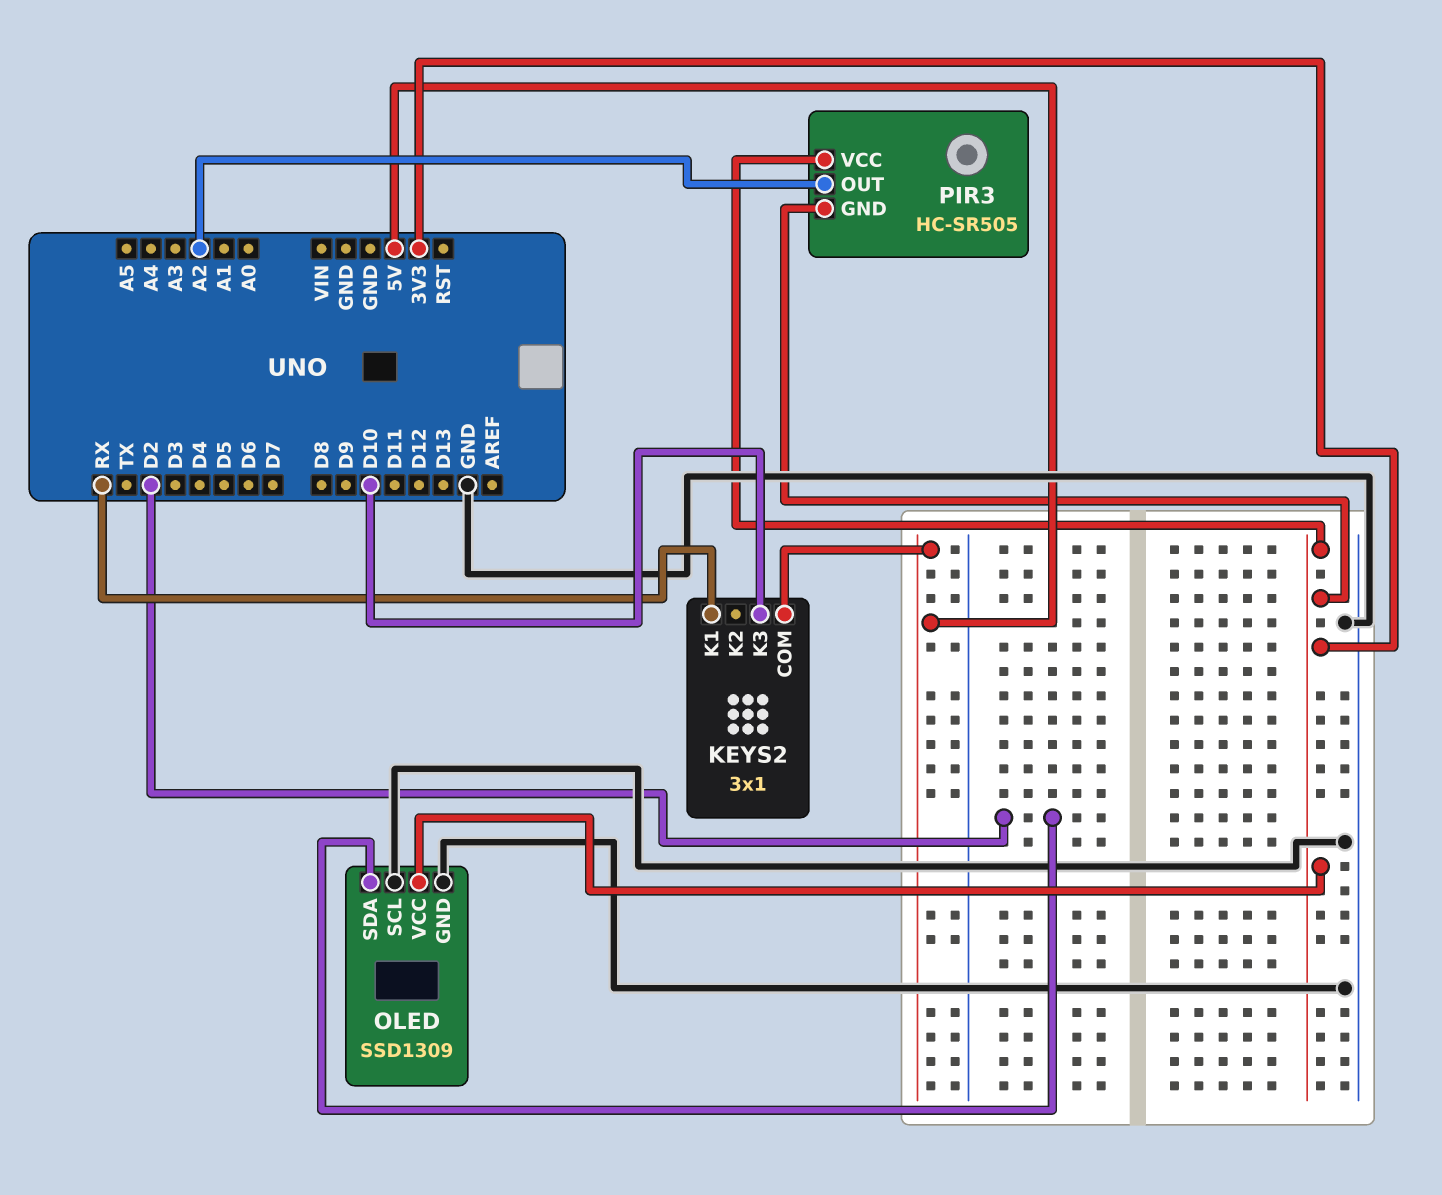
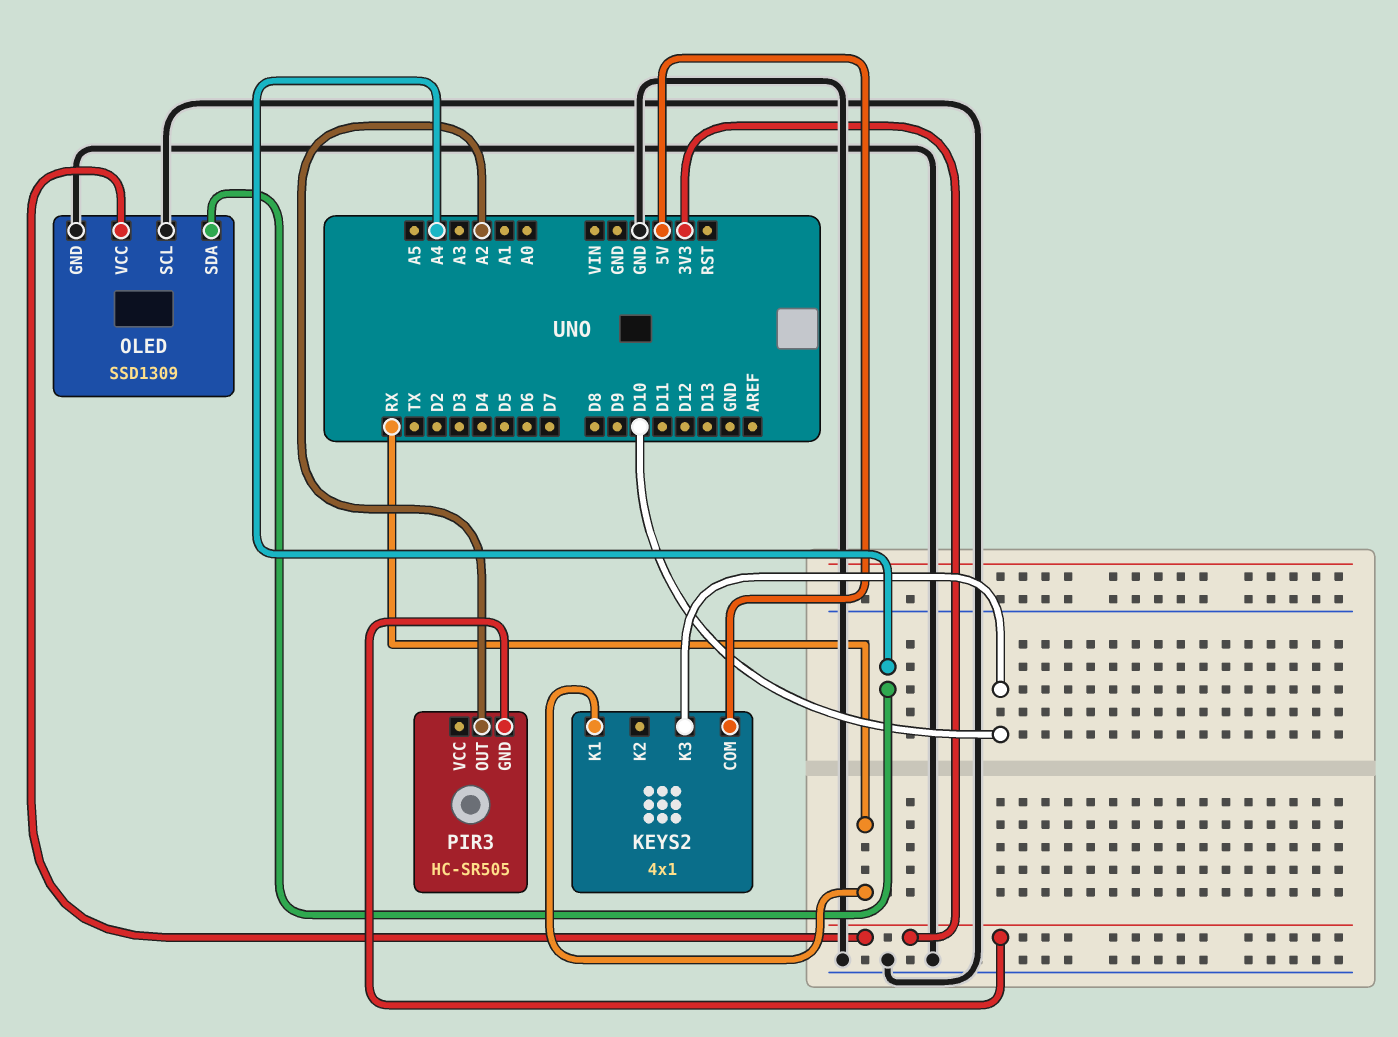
KEYS2: 3x1 -> 4x1
OLED pin SDA: D2 -> A4
PIR3 pin VCC: 3V3 -> none

